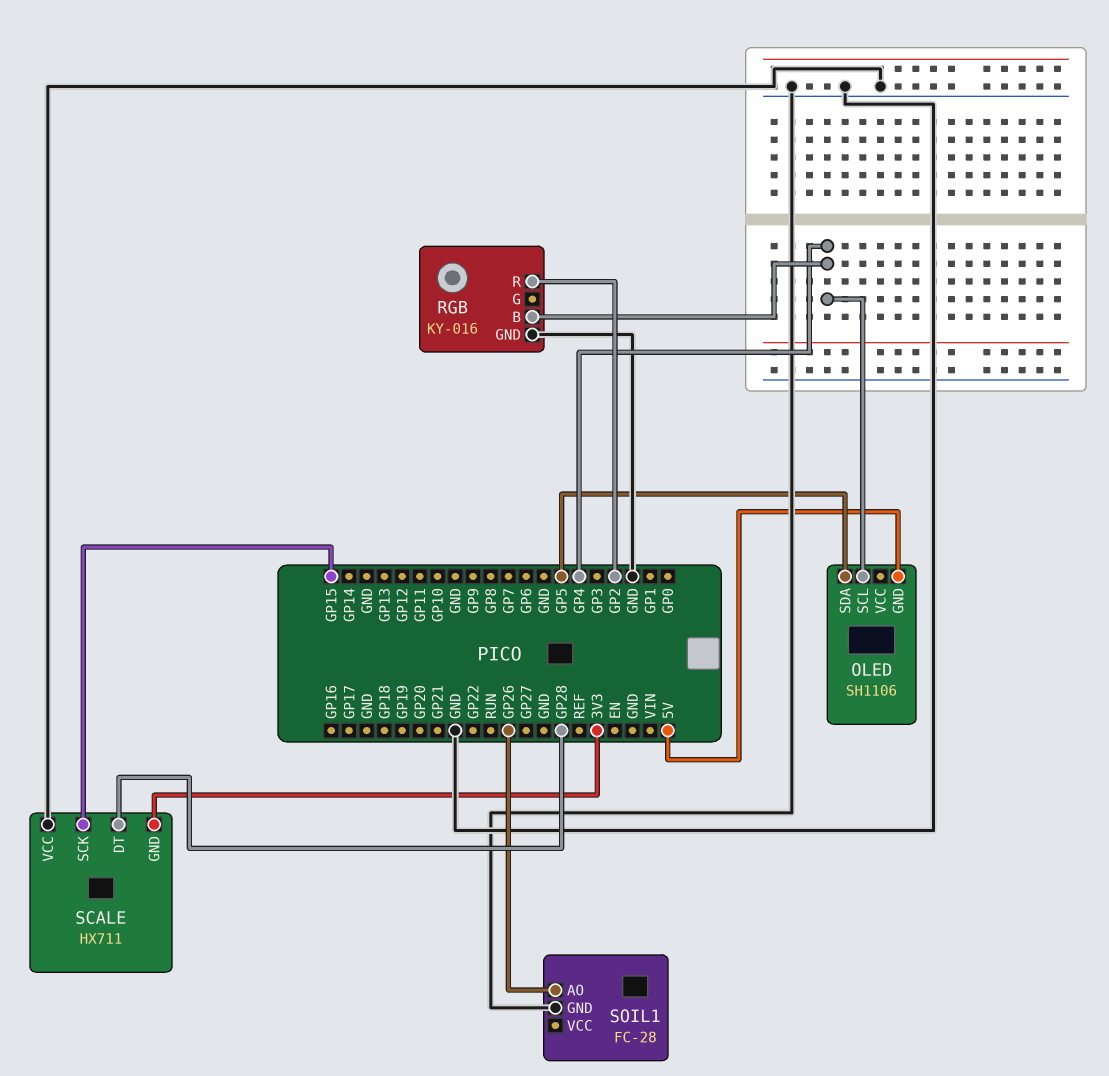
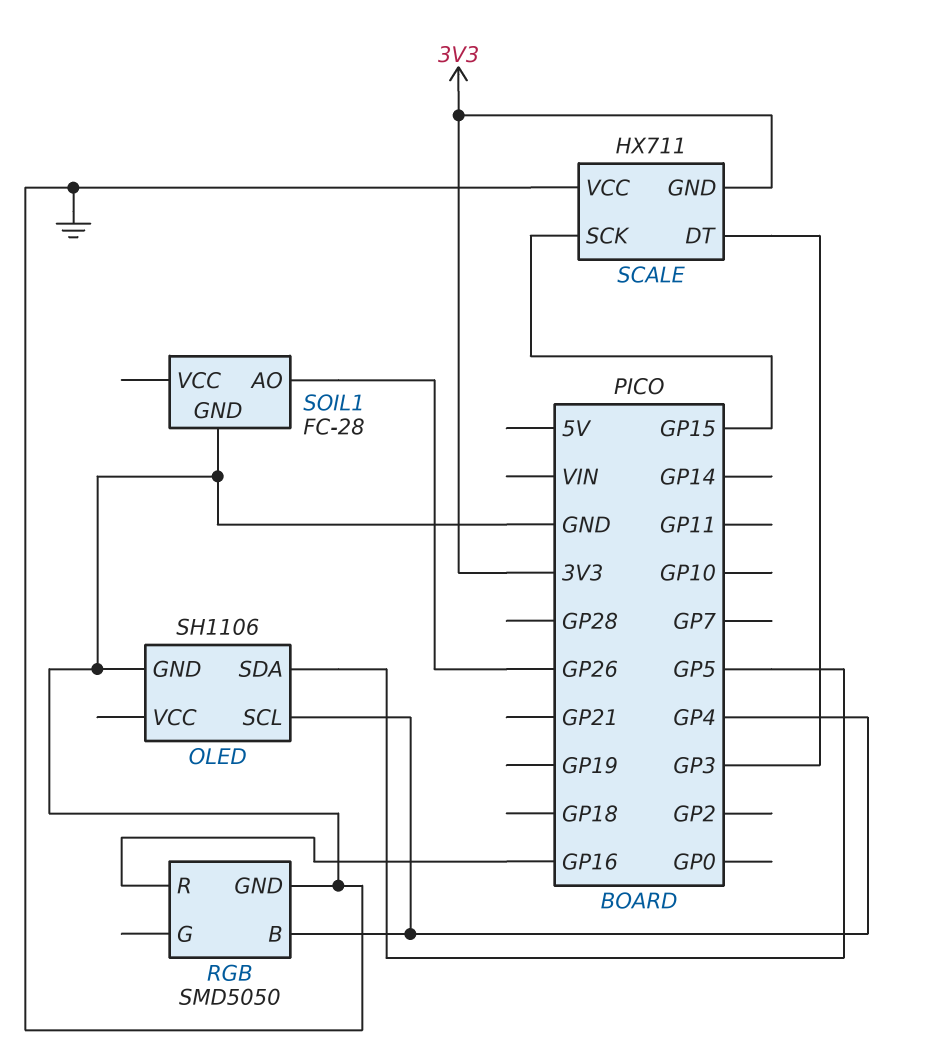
OLED pin GND: 5V -> GND
RGB: KY-016 -> SMD5050
RGB pin R: GP2 -> GP16
SCALE pin DT: GP28 -> GP3

